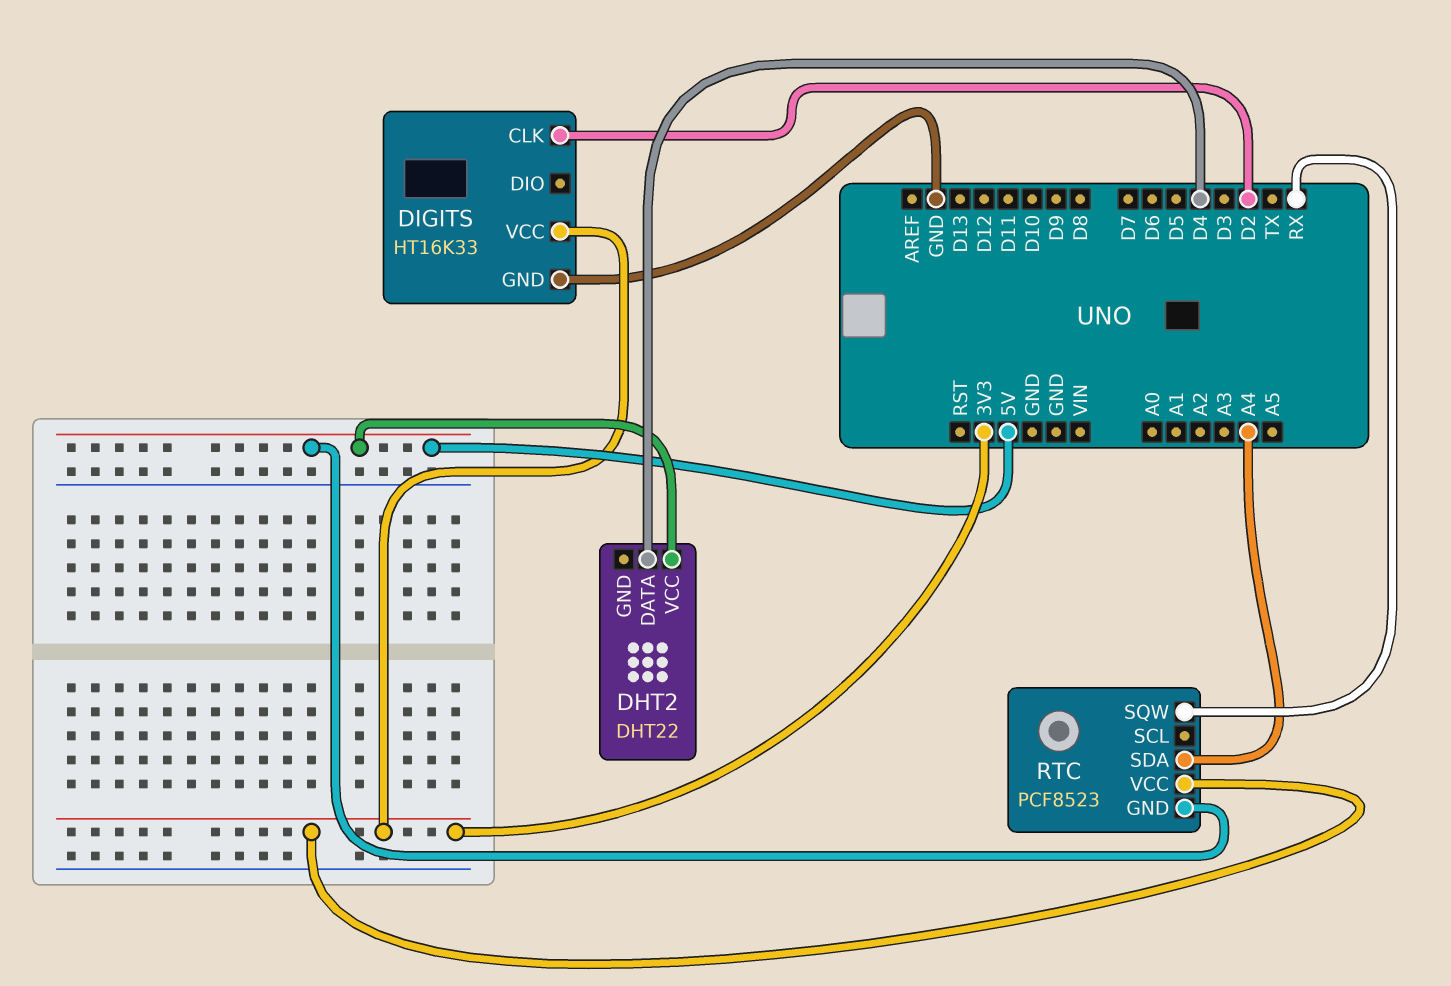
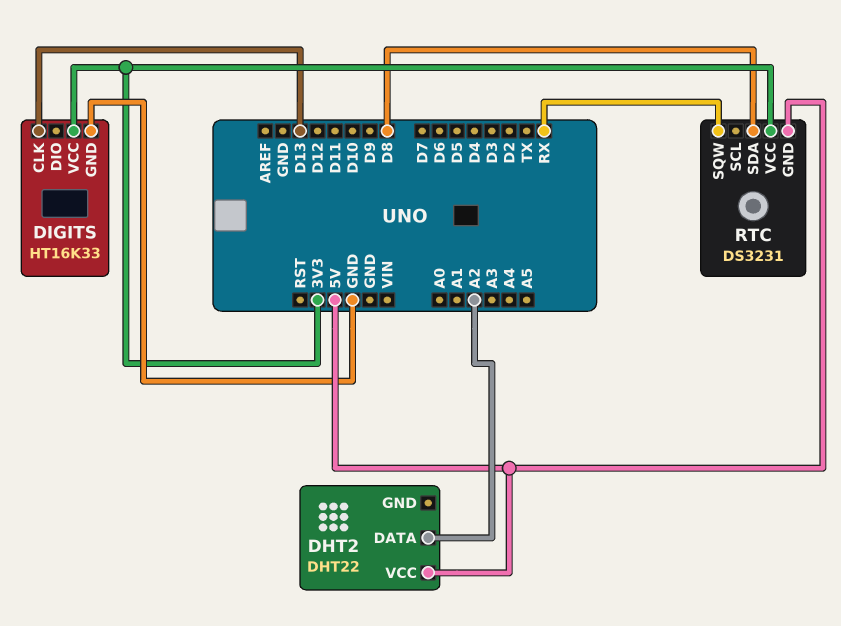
DHT2 pin DATA: D4 -> A2
DIGITS pin CLK: D2 -> D13
RTC: PCF8523 -> DS3231
RTC pin SDA: A4 -> D8

